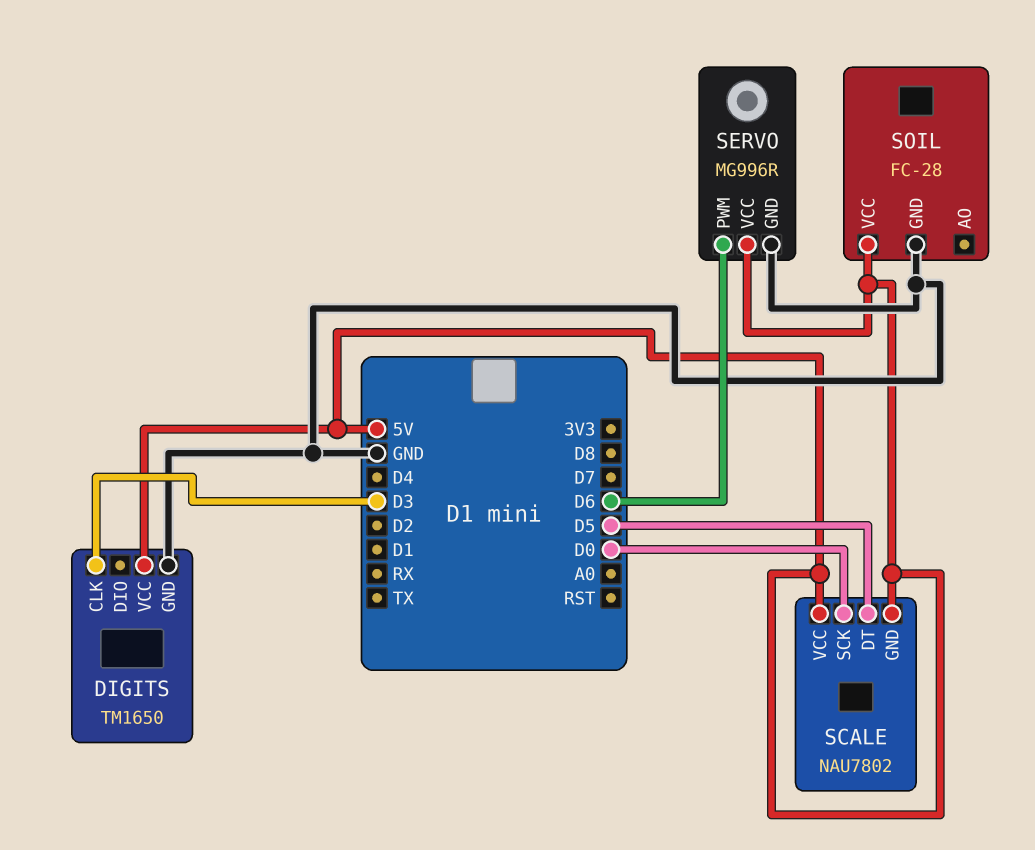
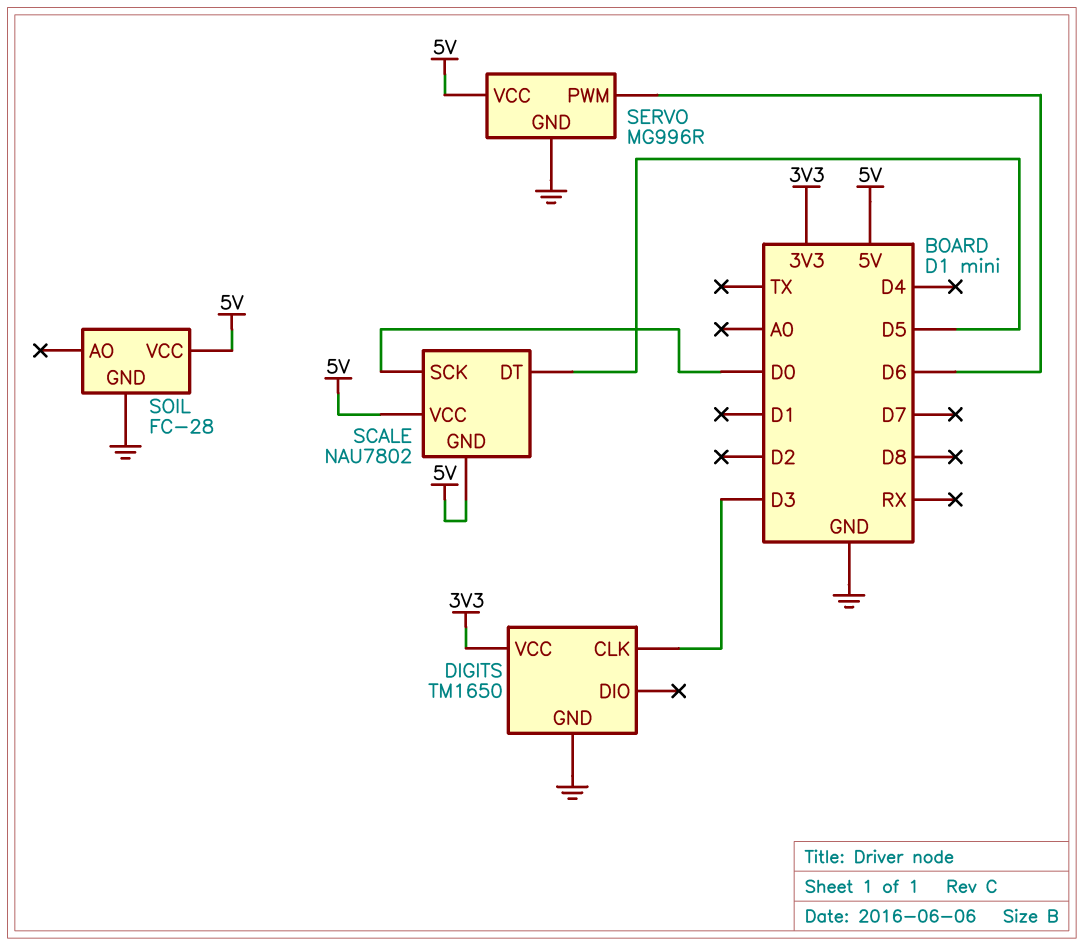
DIGITS pin VCC: 5V -> 3V3

